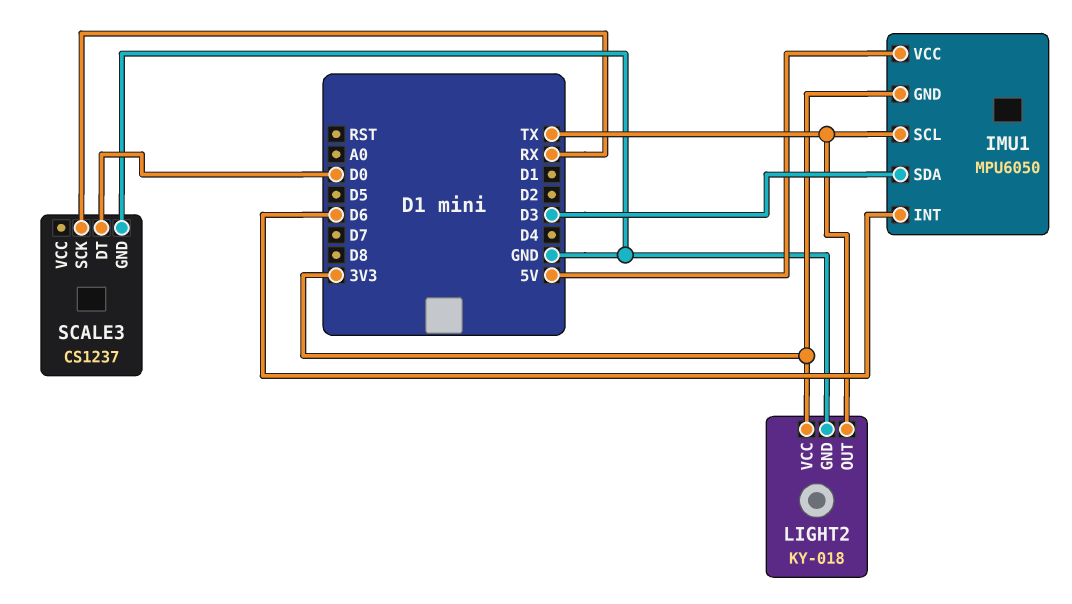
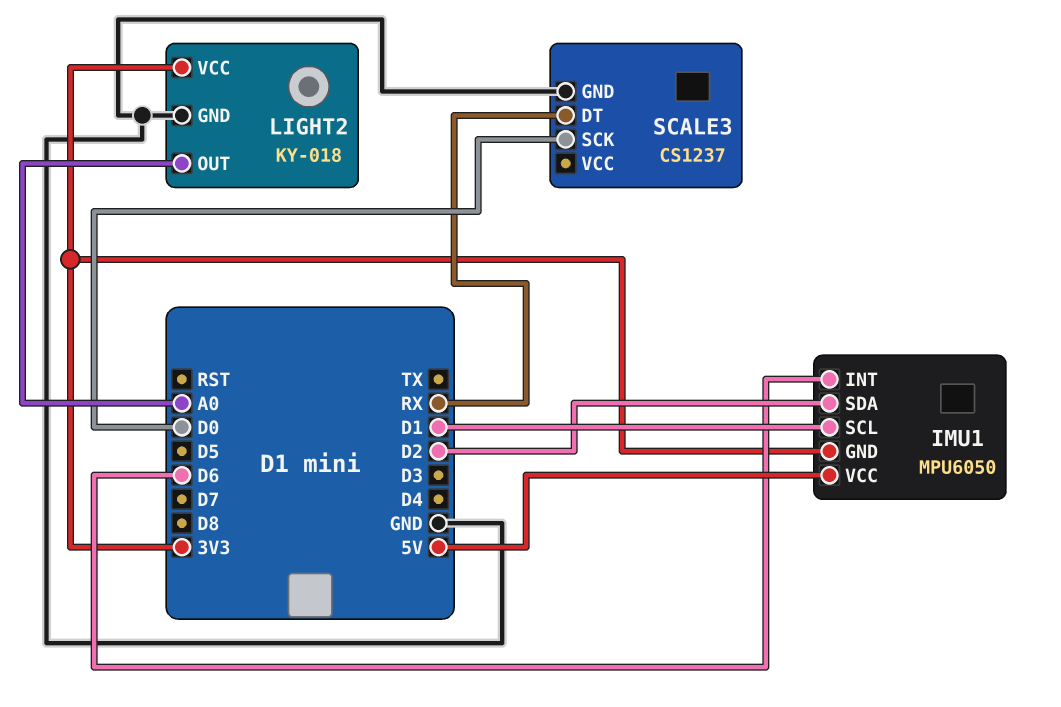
IMU1 pin SCL: TX -> D1
IMU1 pin SDA: D3 -> D2
LIGHT2 pin OUT: TX -> A0
SCALE3 pin DT: D0 -> RX
SCALE3 pin SCK: RX -> D0

